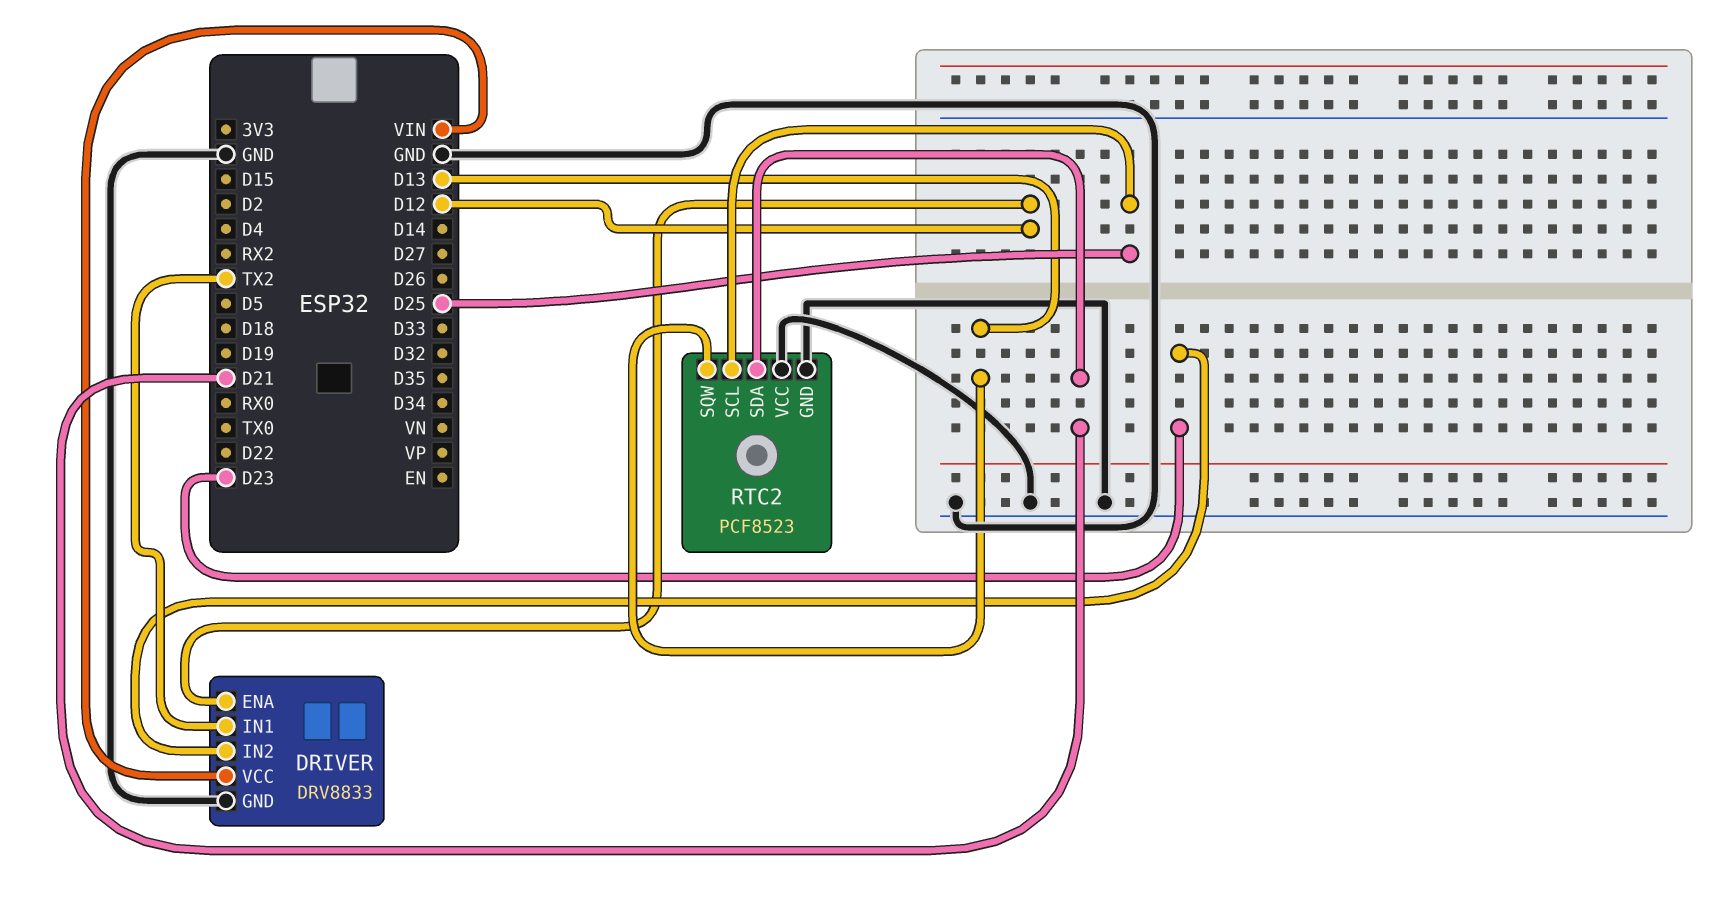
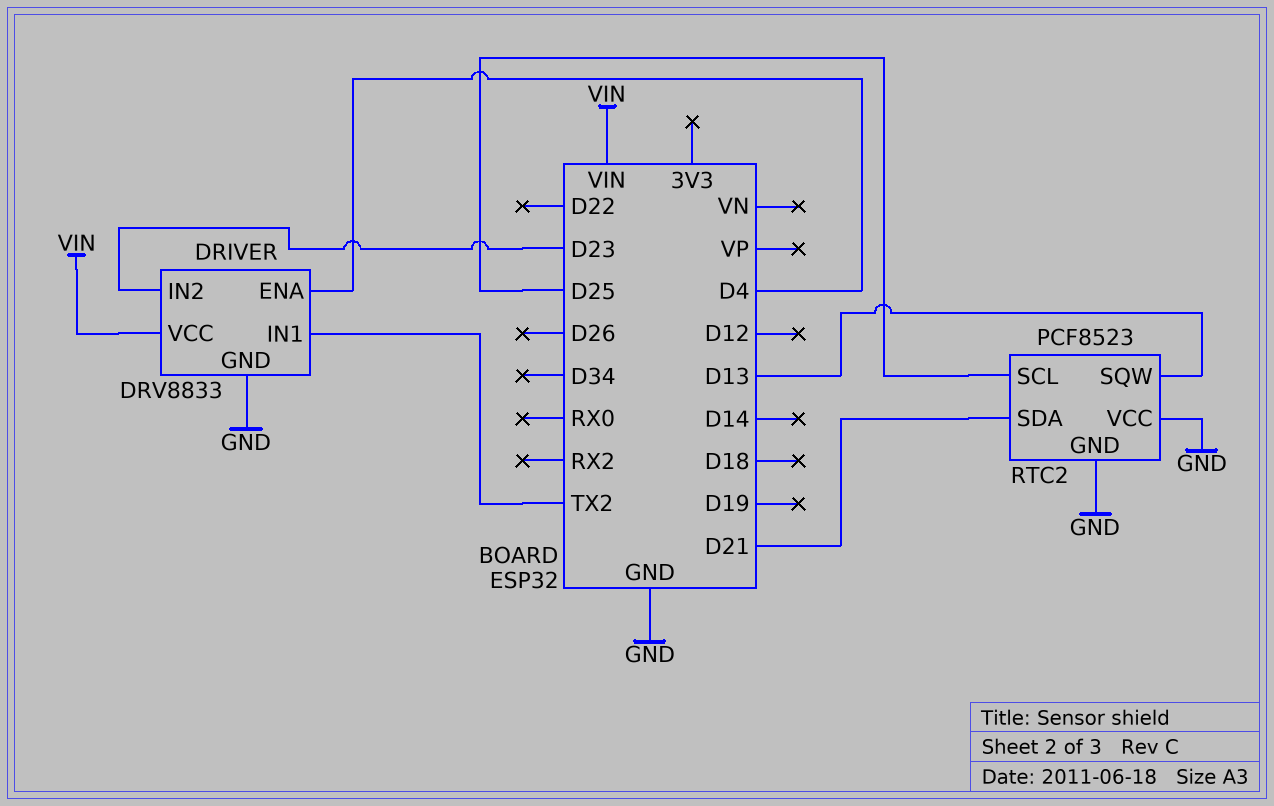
DRIVER pin ENA: D12 -> D4

